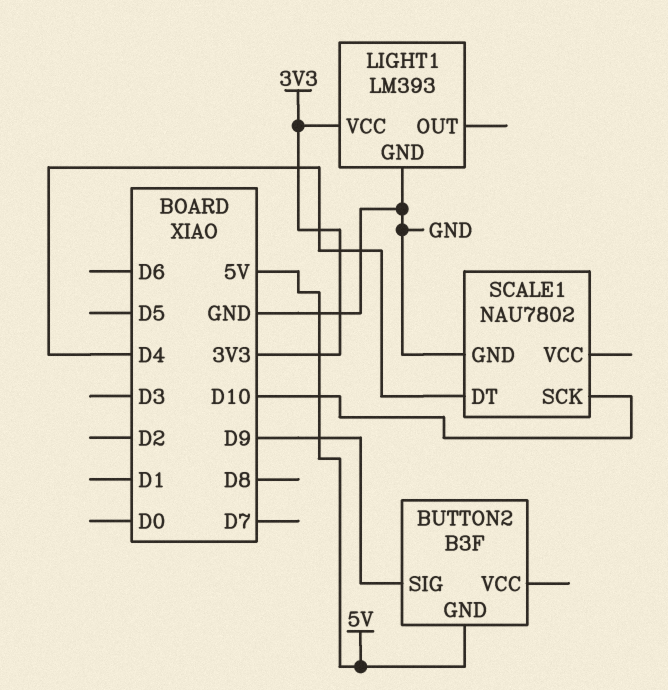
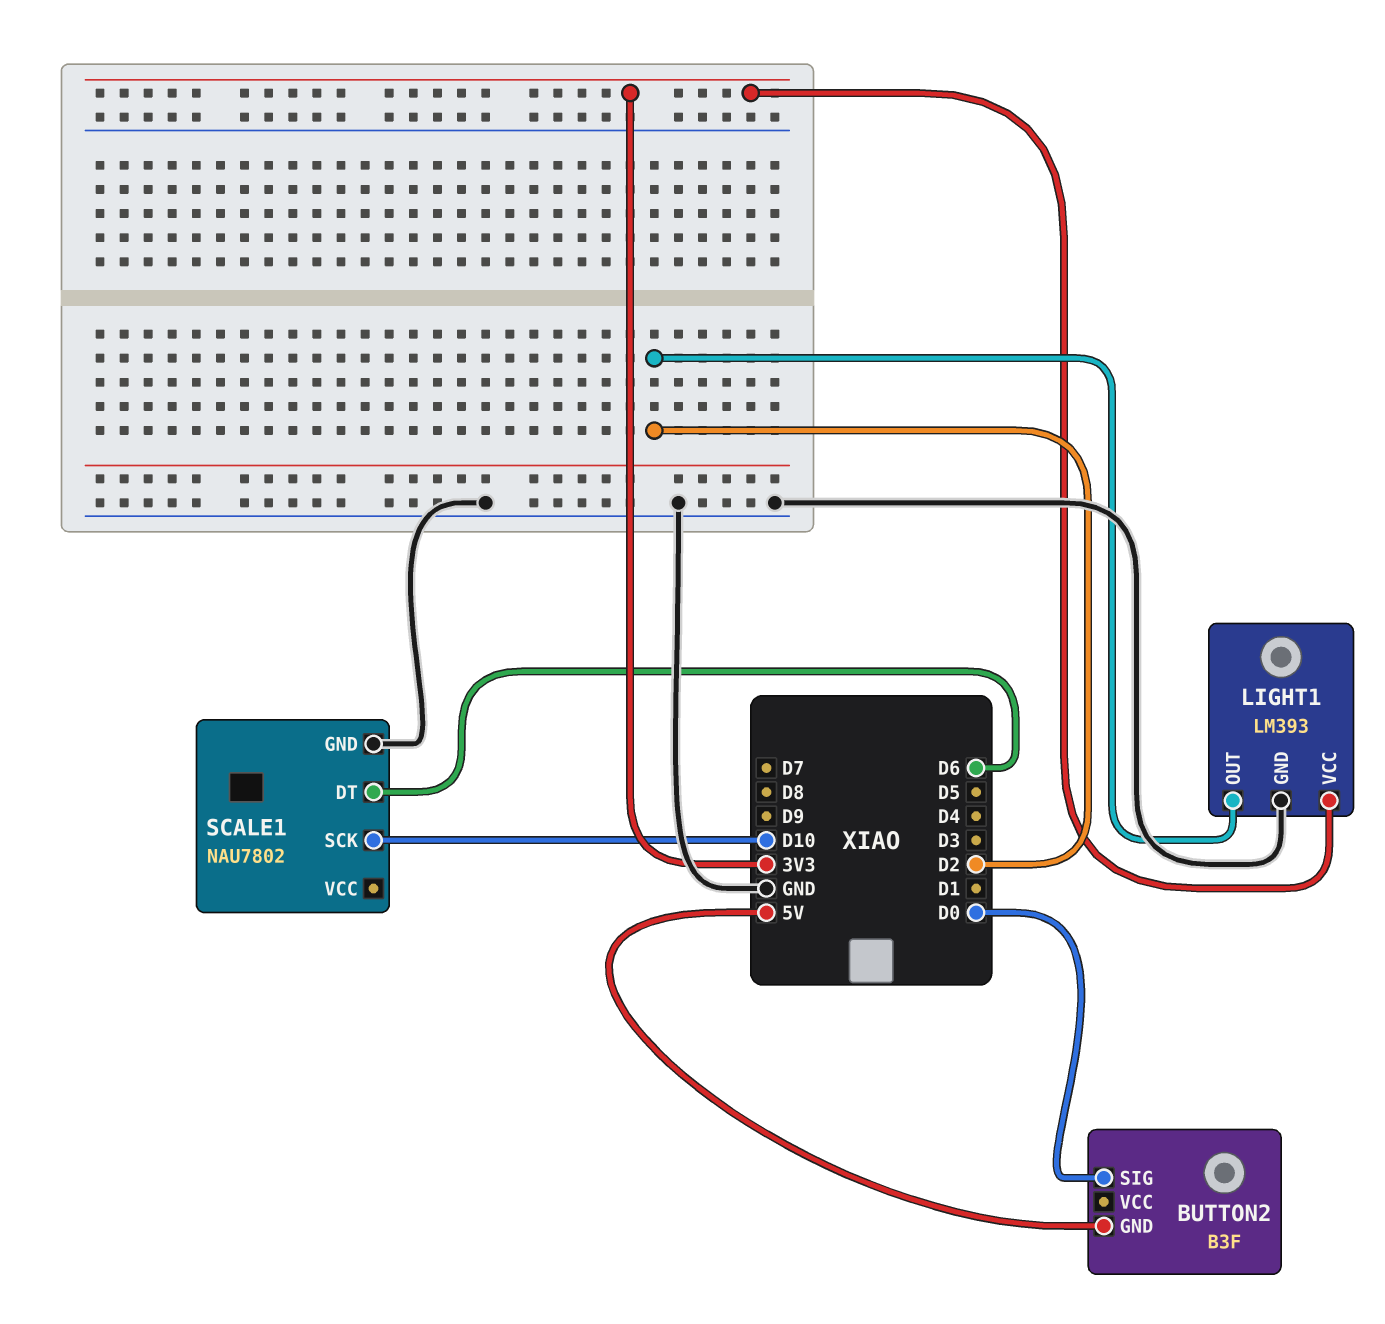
BUTTON2 pin SIG: D9 -> D0
LIGHT1 pin OUT: none -> D2
SCALE1 pin DT: D4 -> D6

